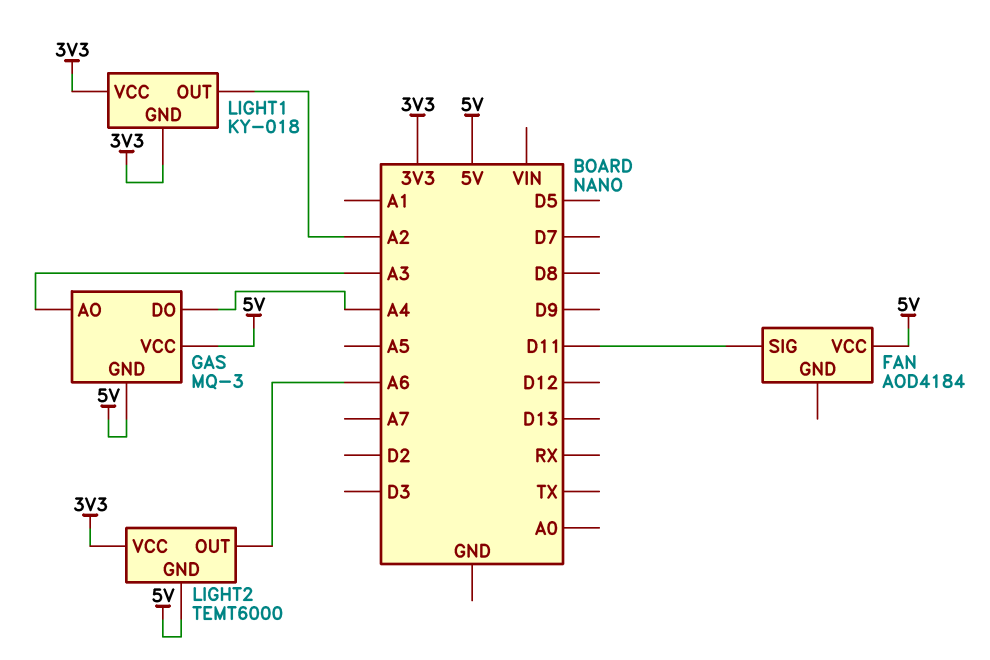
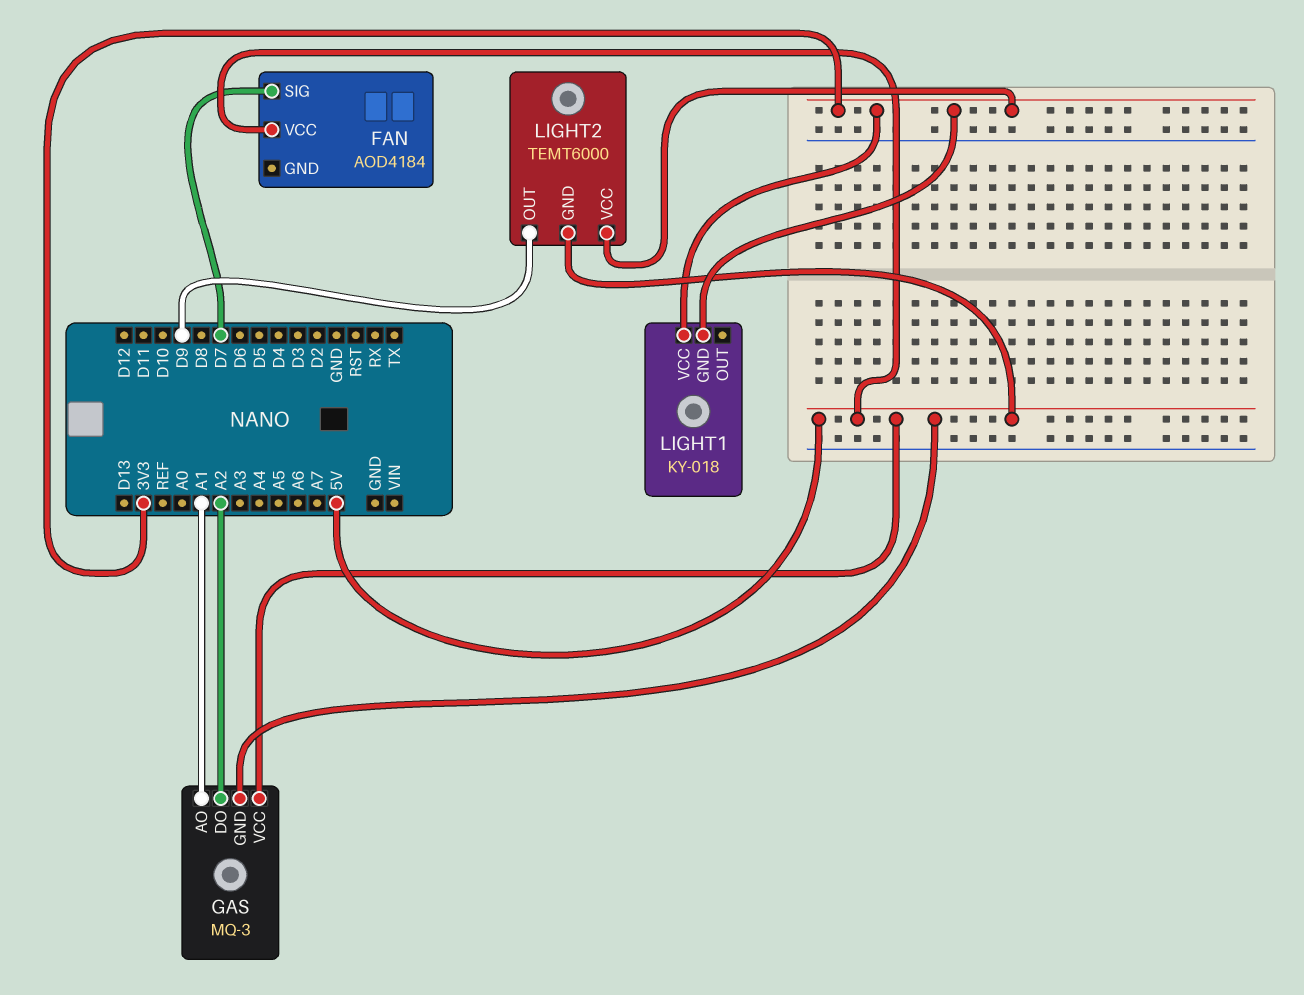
FAN pin SIG: D11 -> D7
GAS pin AO: A3 -> A1
GAS pin DO: A4 -> A2
LIGHT1 pin OUT: A2 -> none
LIGHT2 pin OUT: A6 -> D9

